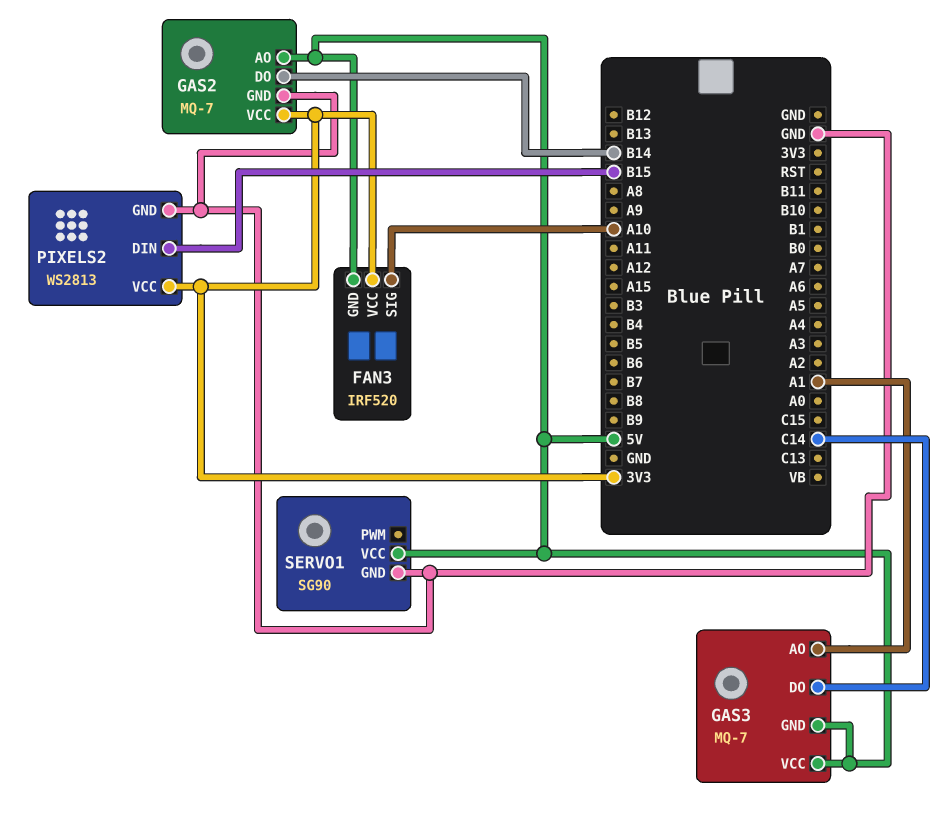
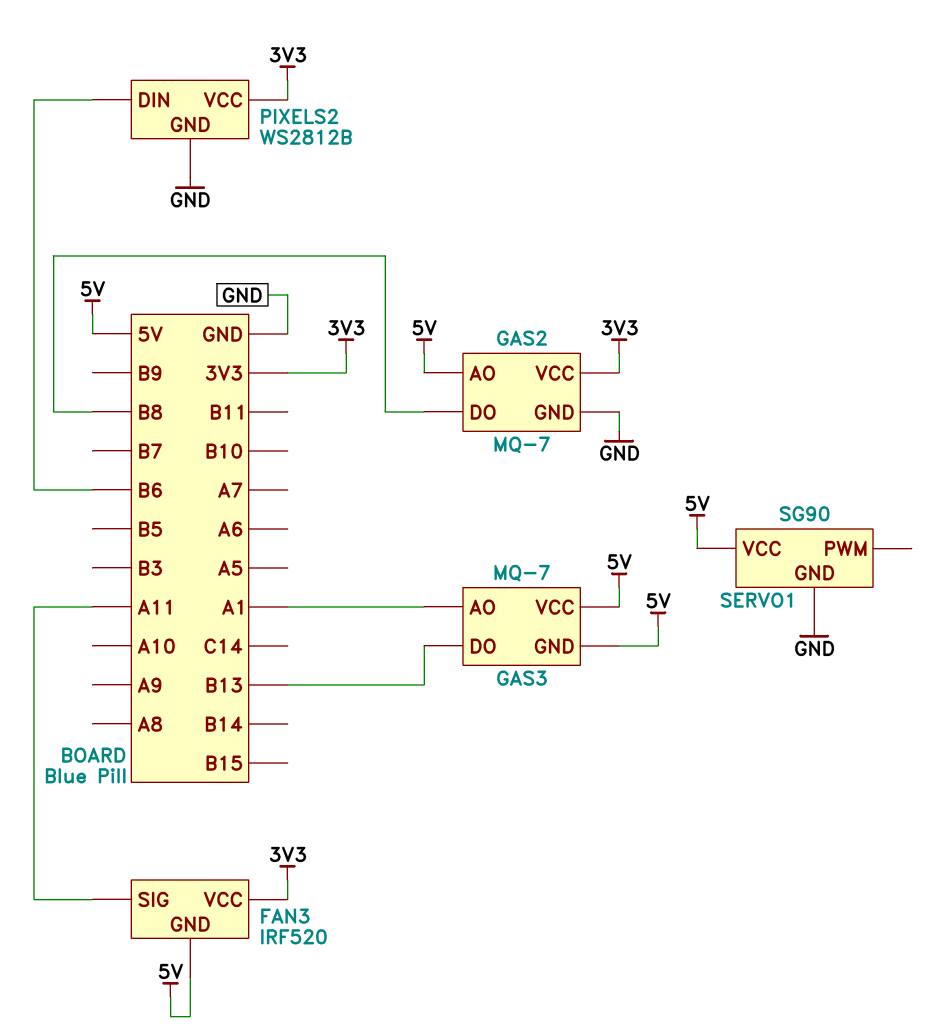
FAN3 pin SIG: A10 -> A11
GAS2 pin DO: B14 -> B8
GAS3 pin DO: C14 -> B13
PIXELS2: WS2813 -> WS2812B
PIXELS2 pin DIN: B15 -> B6

